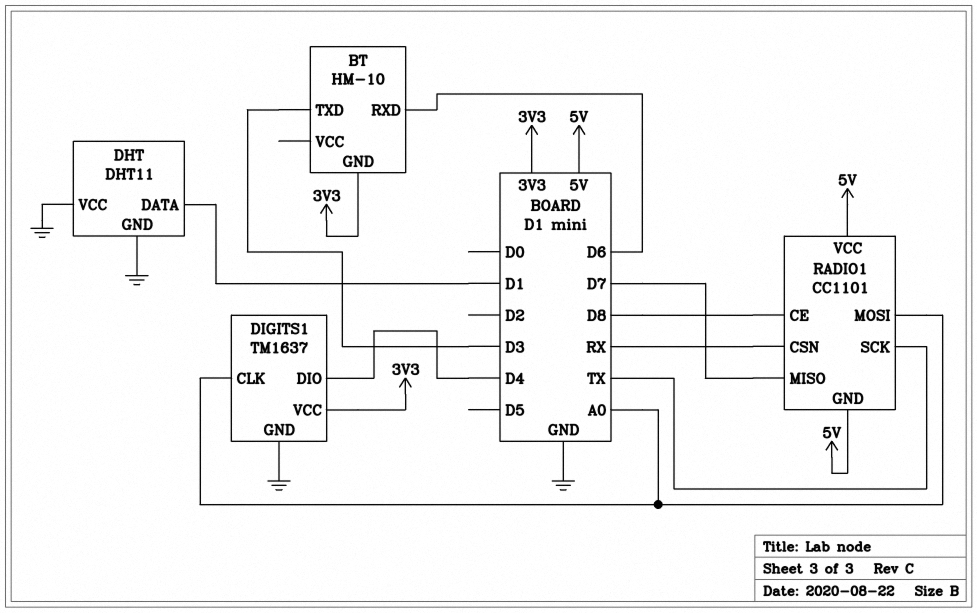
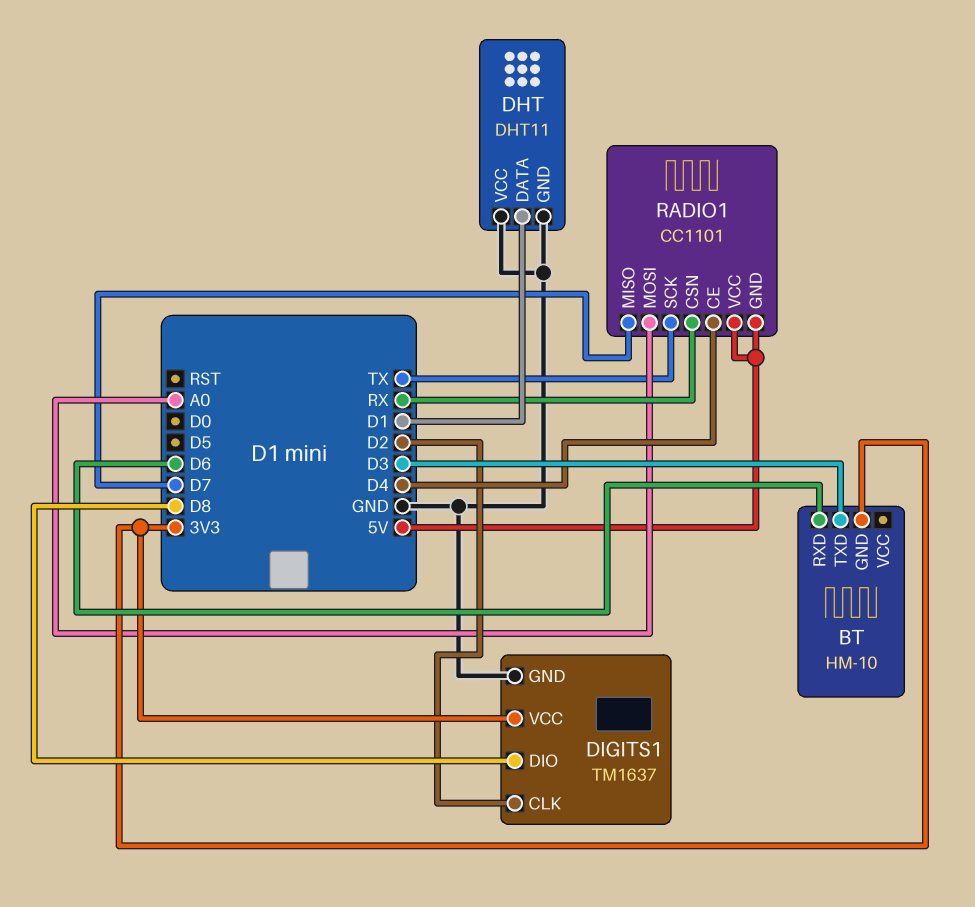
DIGITS1 pin CLK: A0 -> D2
DIGITS1 pin DIO: D4 -> D8
RADIO1 pin CE: D8 -> D4

